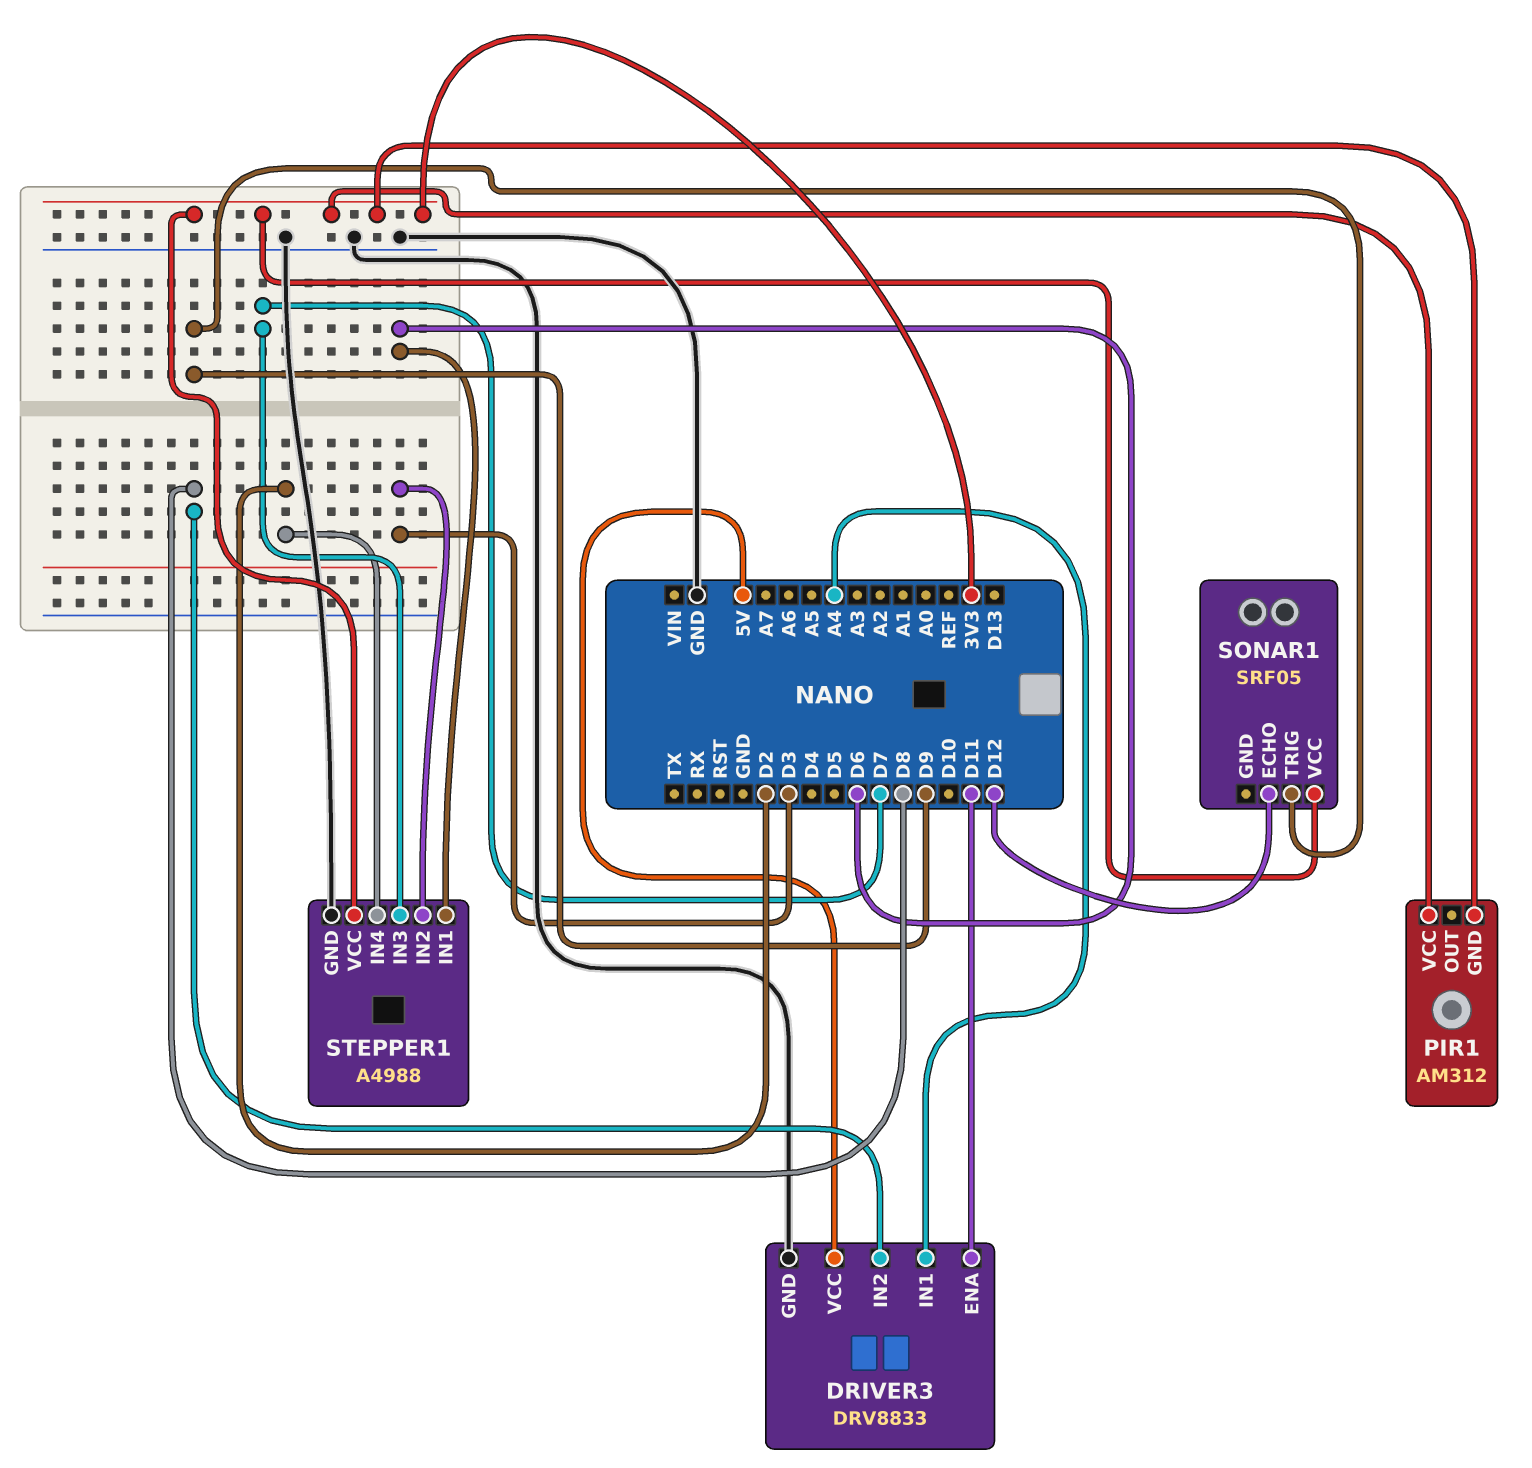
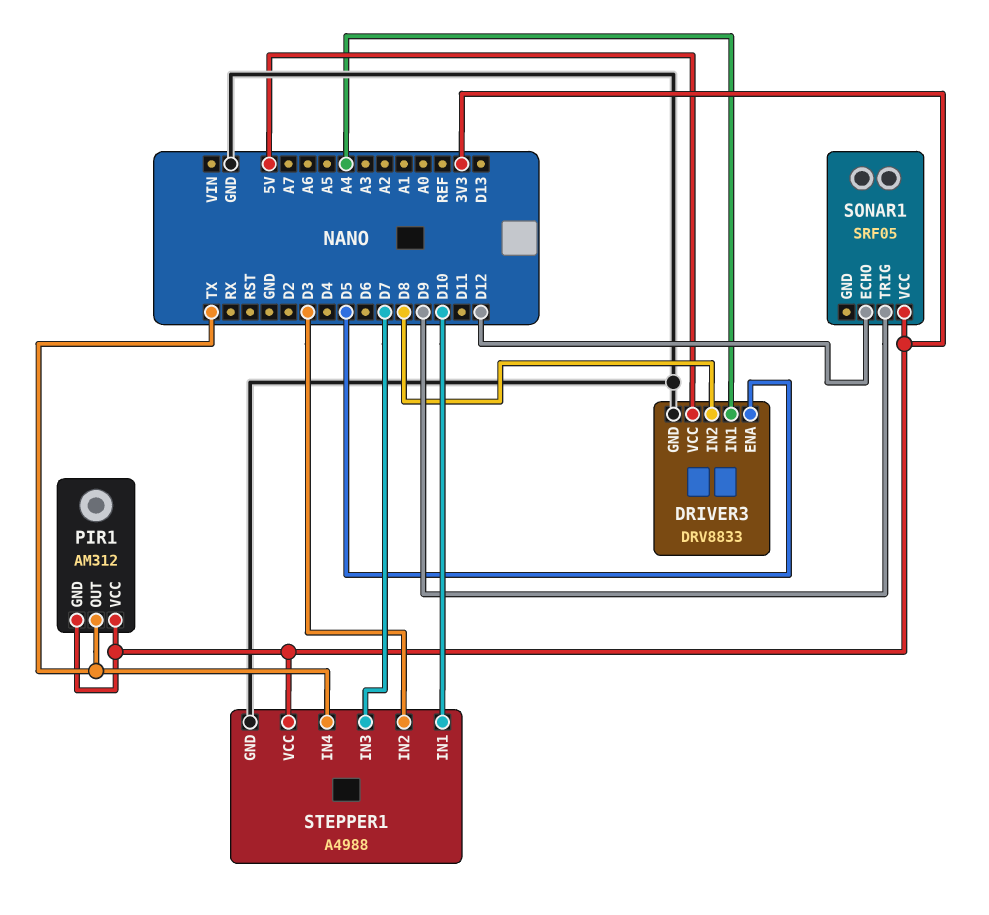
DRIVER3 pin ENA: D11 -> D5
PIR1 pin OUT: none -> TX
STEPPER1 pin IN1: D6 -> D10
STEPPER1 pin IN4: D2 -> TX

